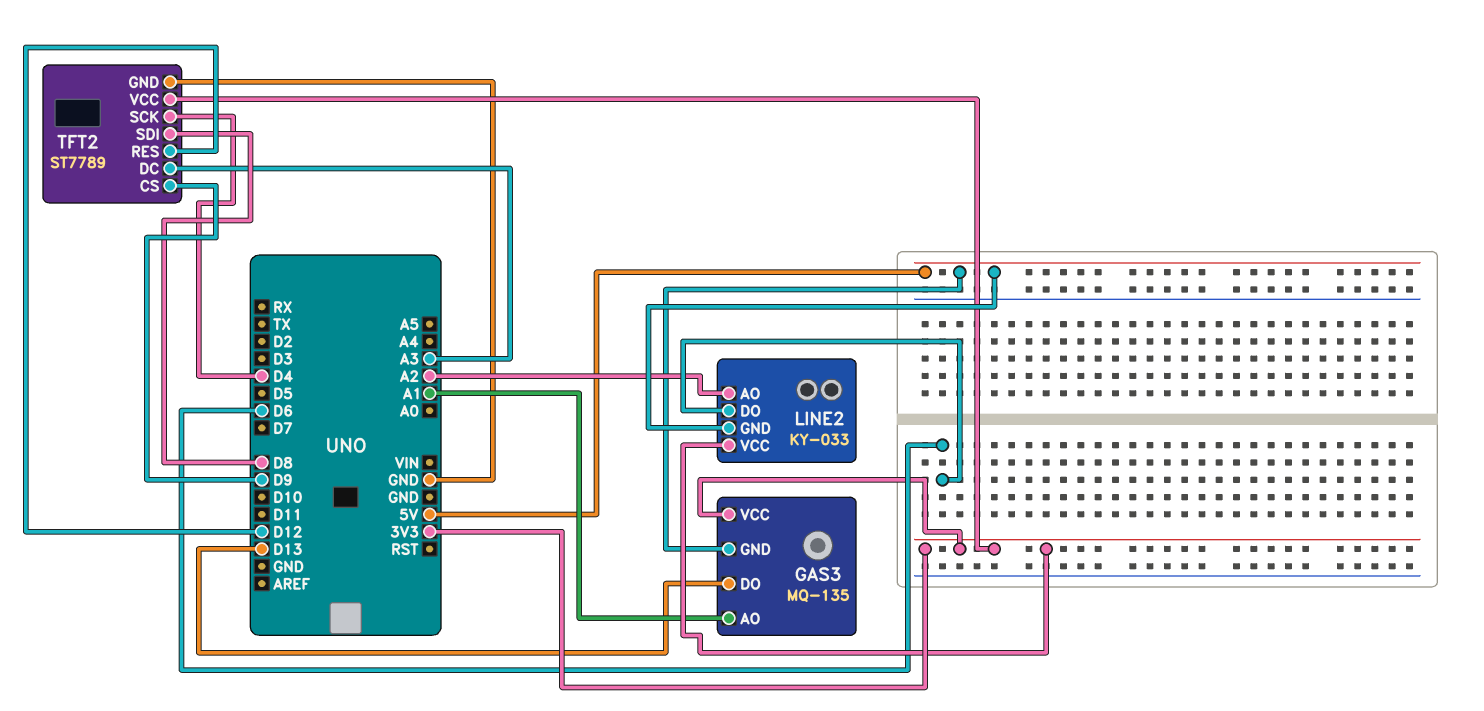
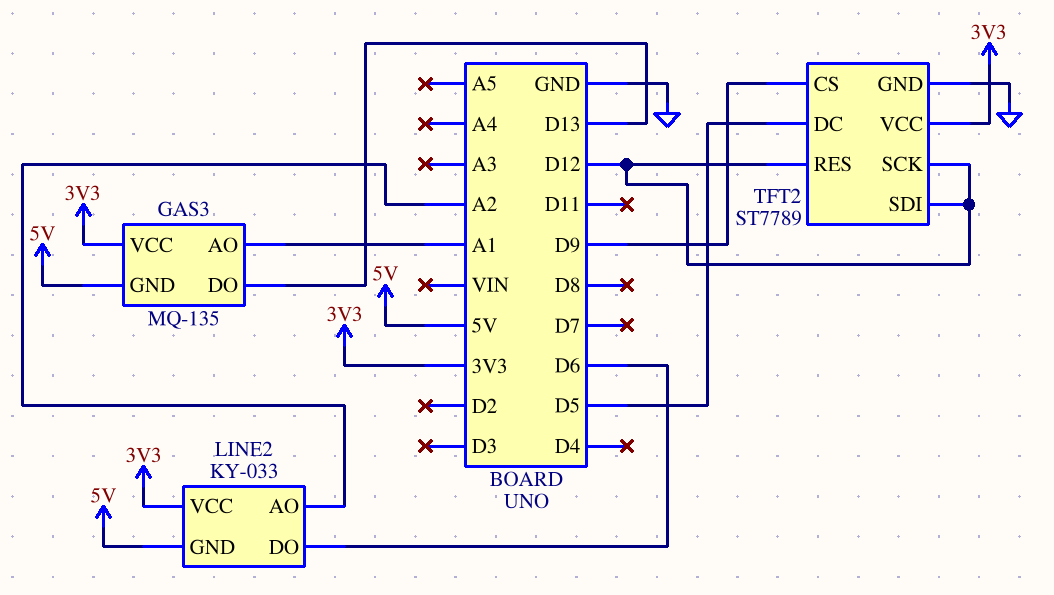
TFT2 pin DC: A3 -> D5
TFT2 pin SCK: D4 -> D12
TFT2 pin SDI: D8 -> D12

